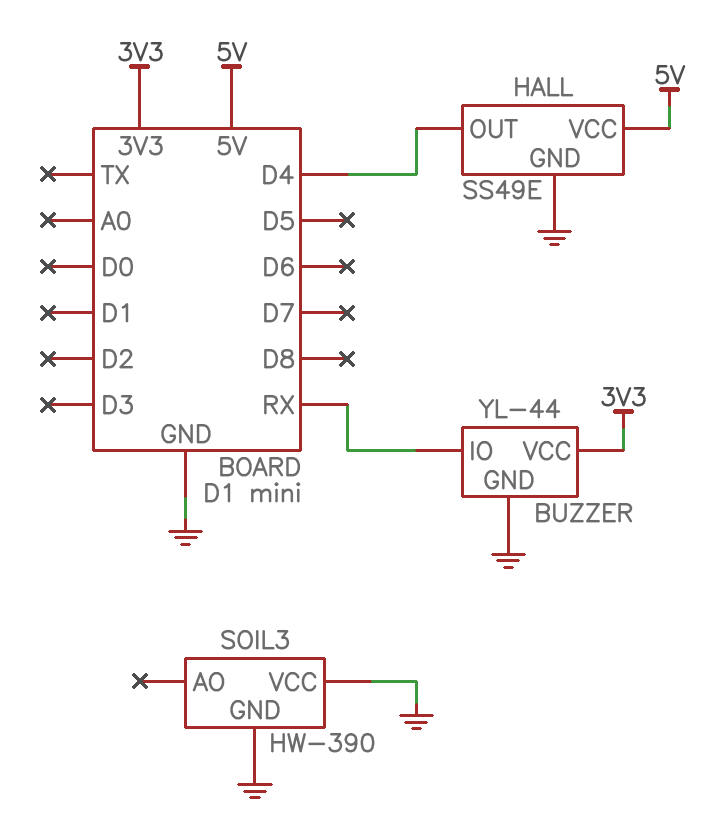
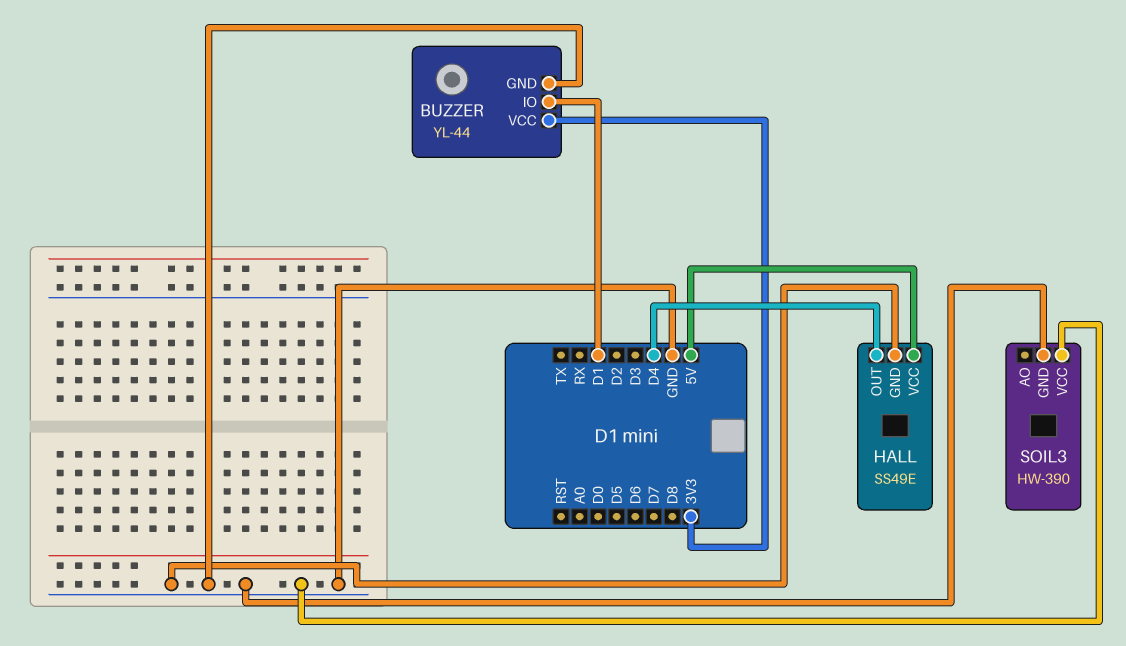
BUZZER pin IO: RX -> D1

